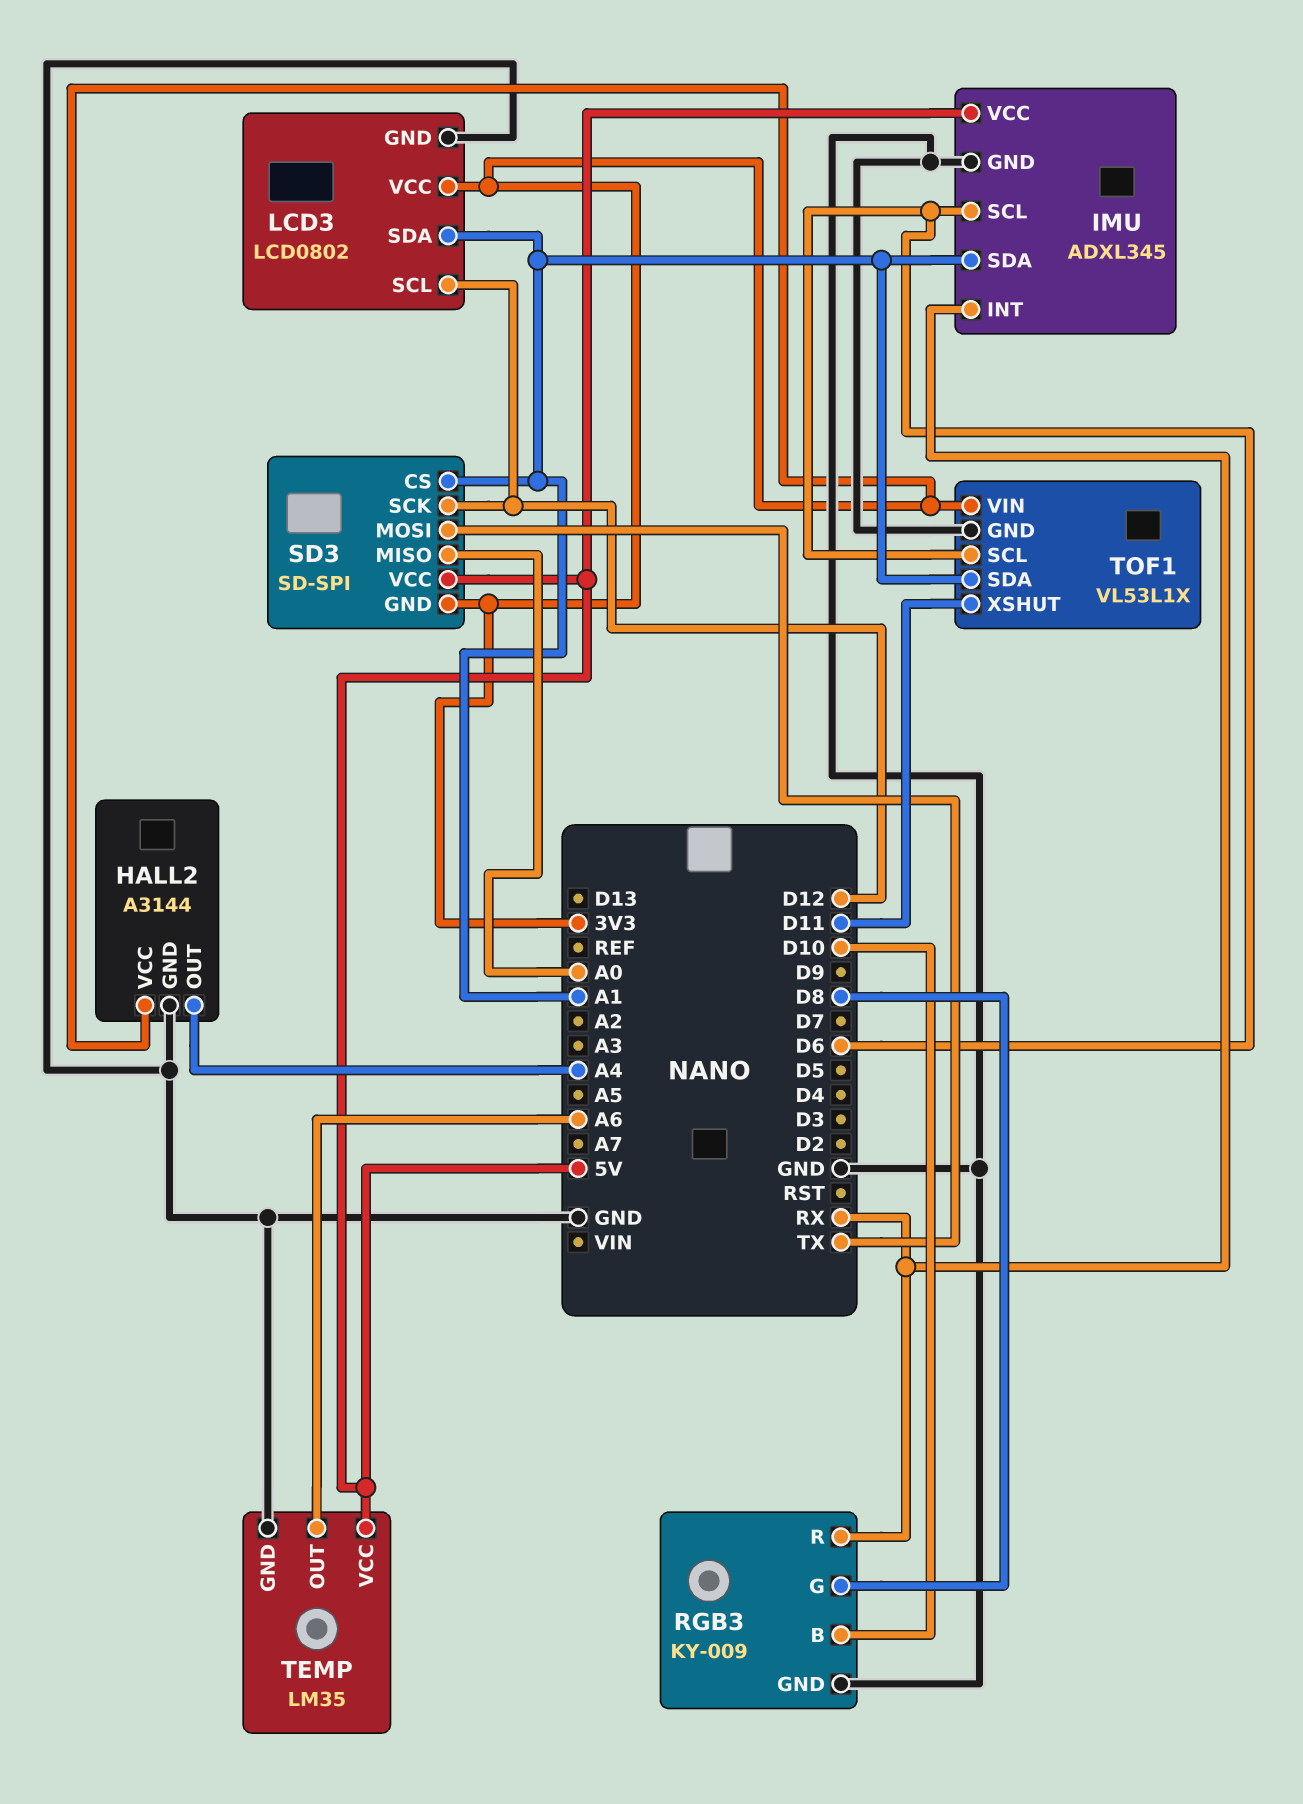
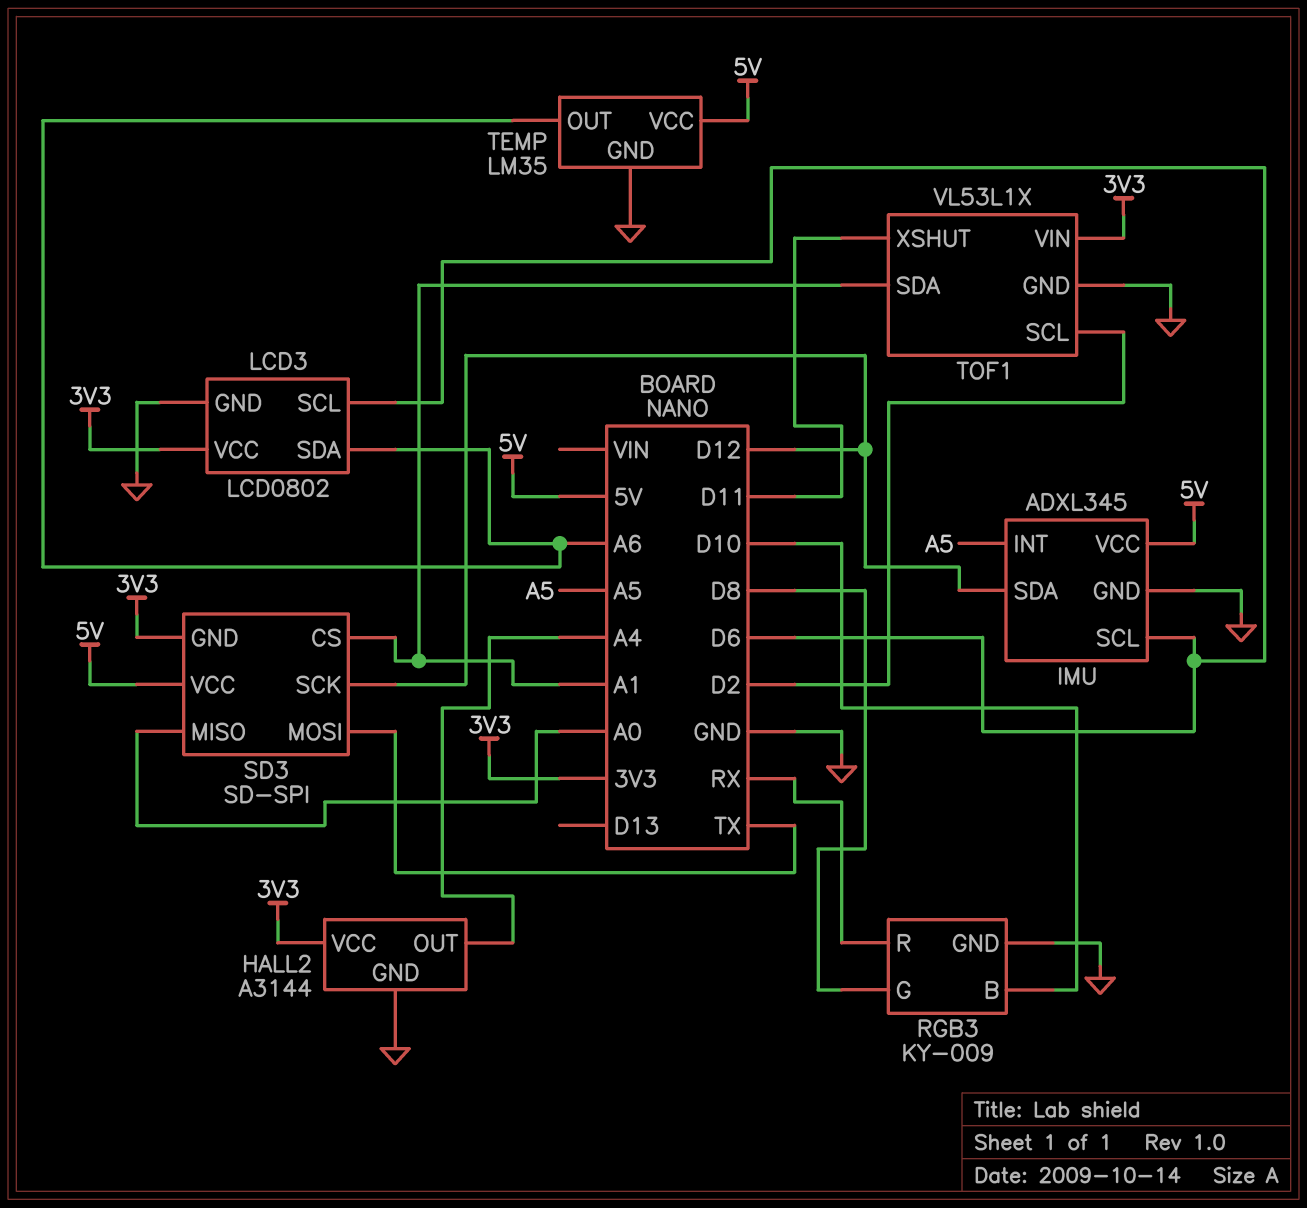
IMU pin INT: RX -> A5
IMU pin SDA: A1 -> D12
LCD3 pin SCL: D12 -> D6
LCD3 pin SDA: A1 -> A6
TOF1 pin SCL: D6 -> D2

